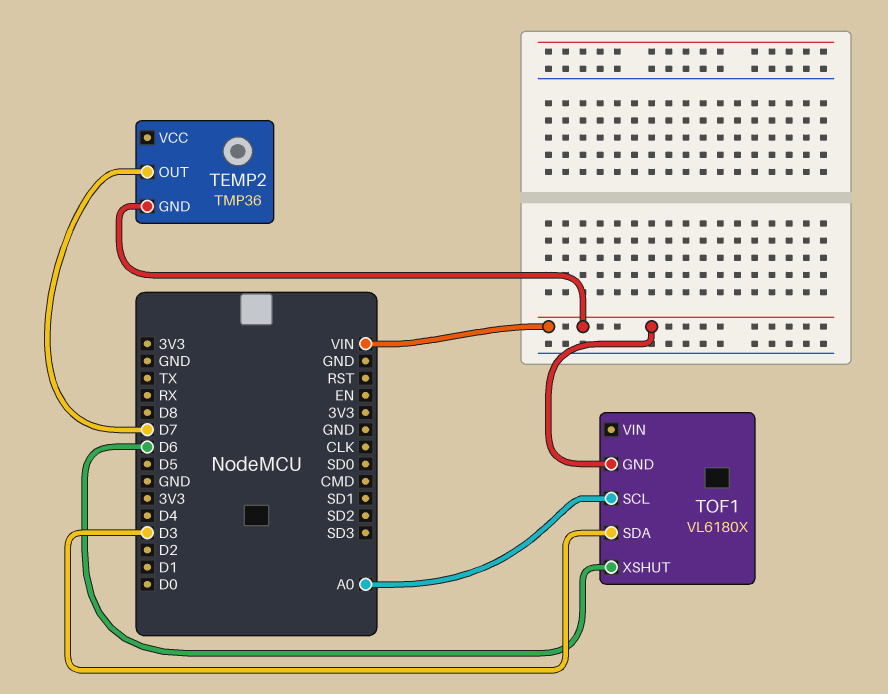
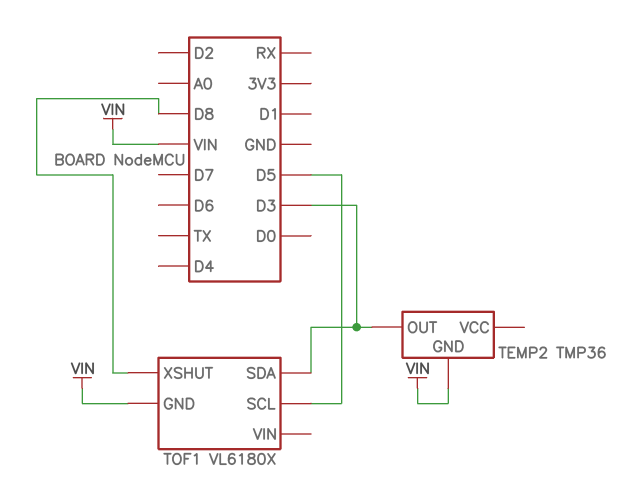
TEMP2 pin OUT: D7 -> D3
TOF1 pin SCL: A0 -> D5
TOF1 pin XSHUT: D6 -> D8

